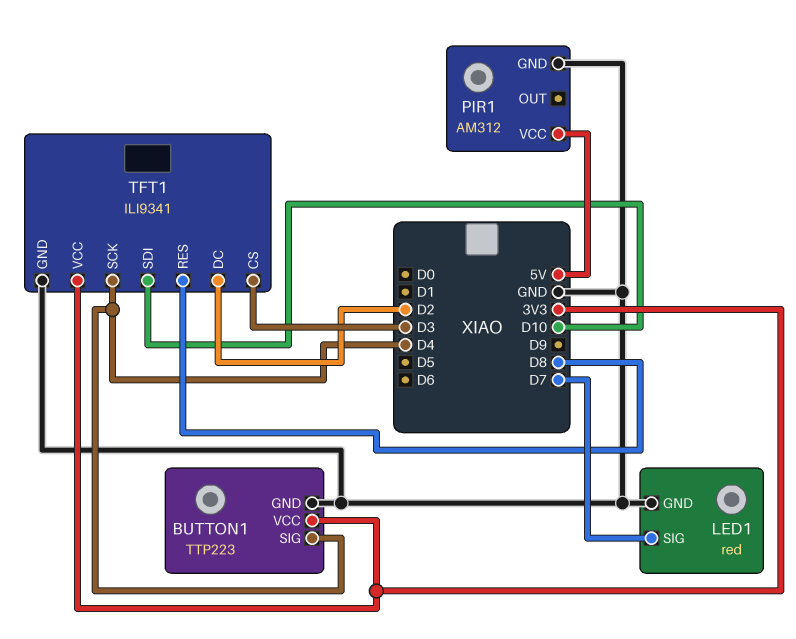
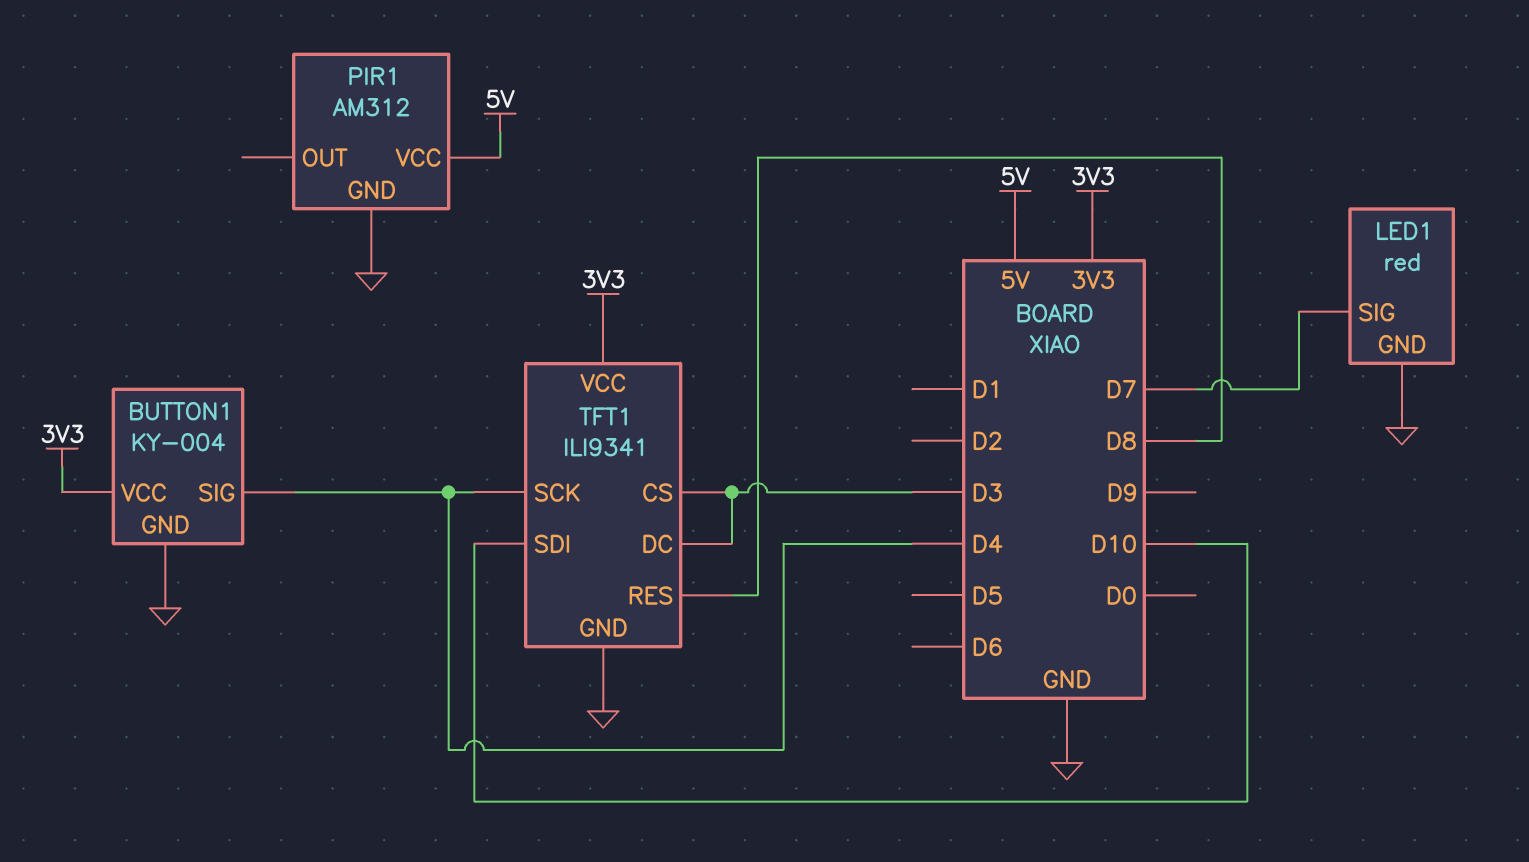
BUTTON1: TTP223 -> KY-004
TFT1 pin DC: D2 -> D3

